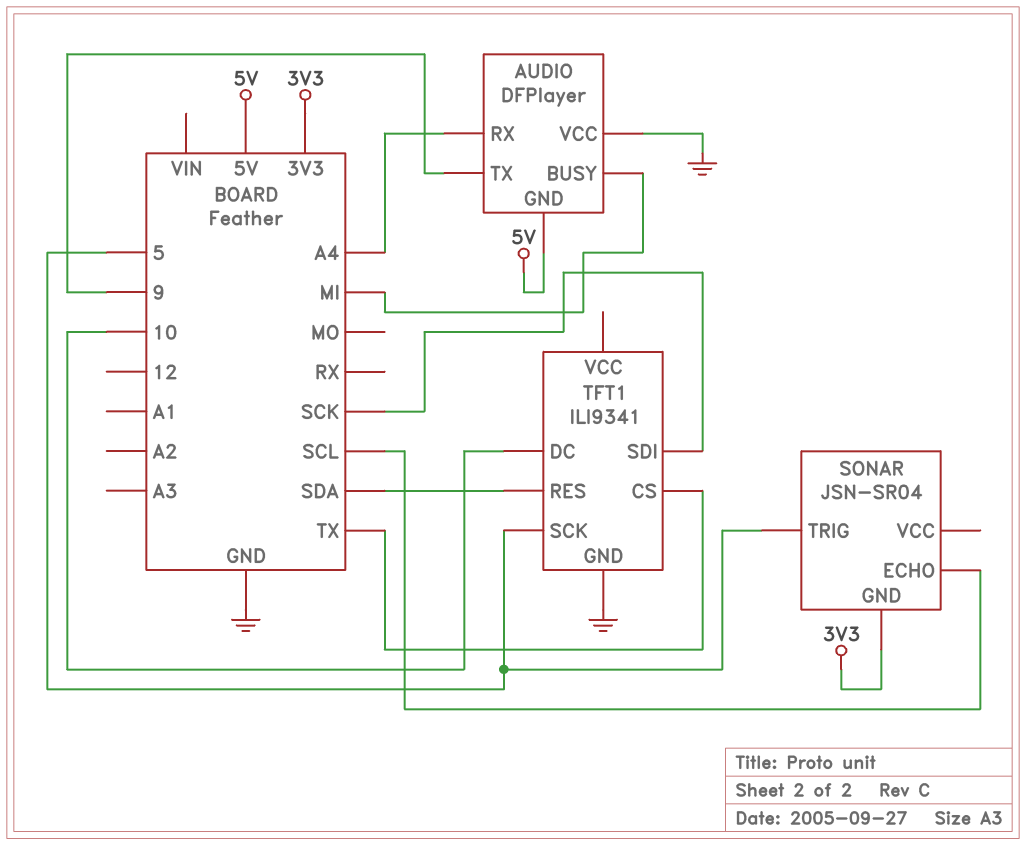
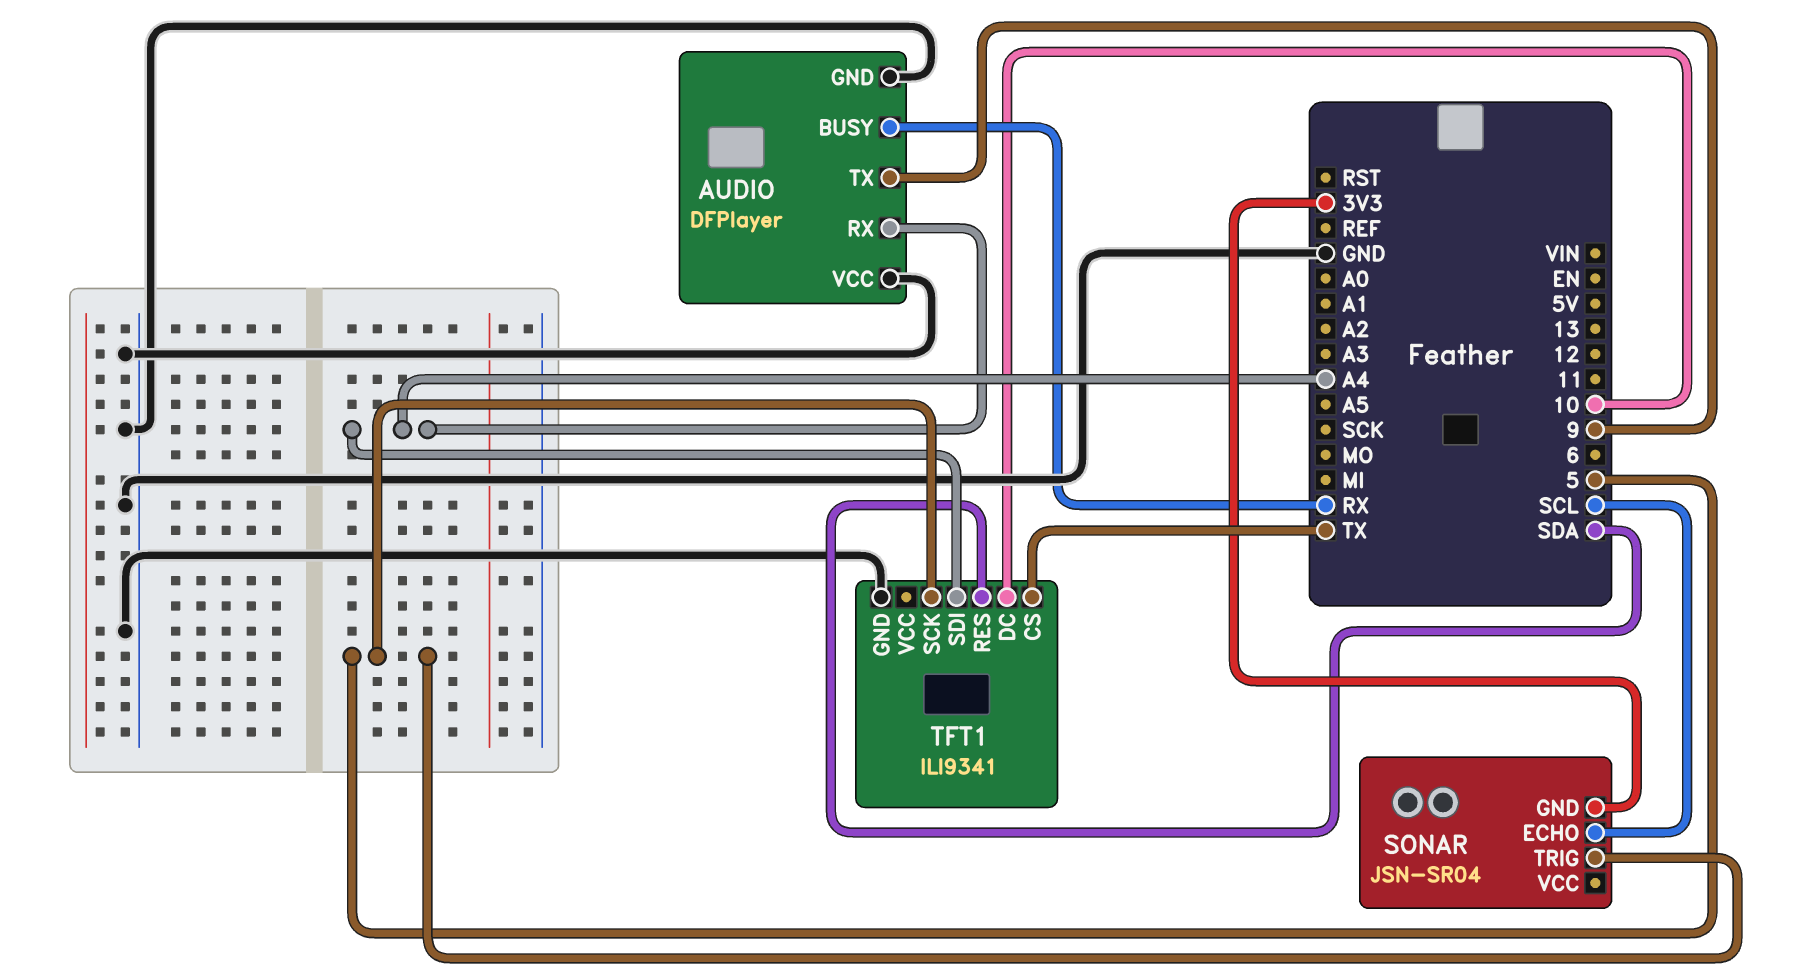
AUDIO pin BUSY: MI -> RX
AUDIO pin GND: 5V -> GND
TFT1 pin SDI: SCK -> A4

